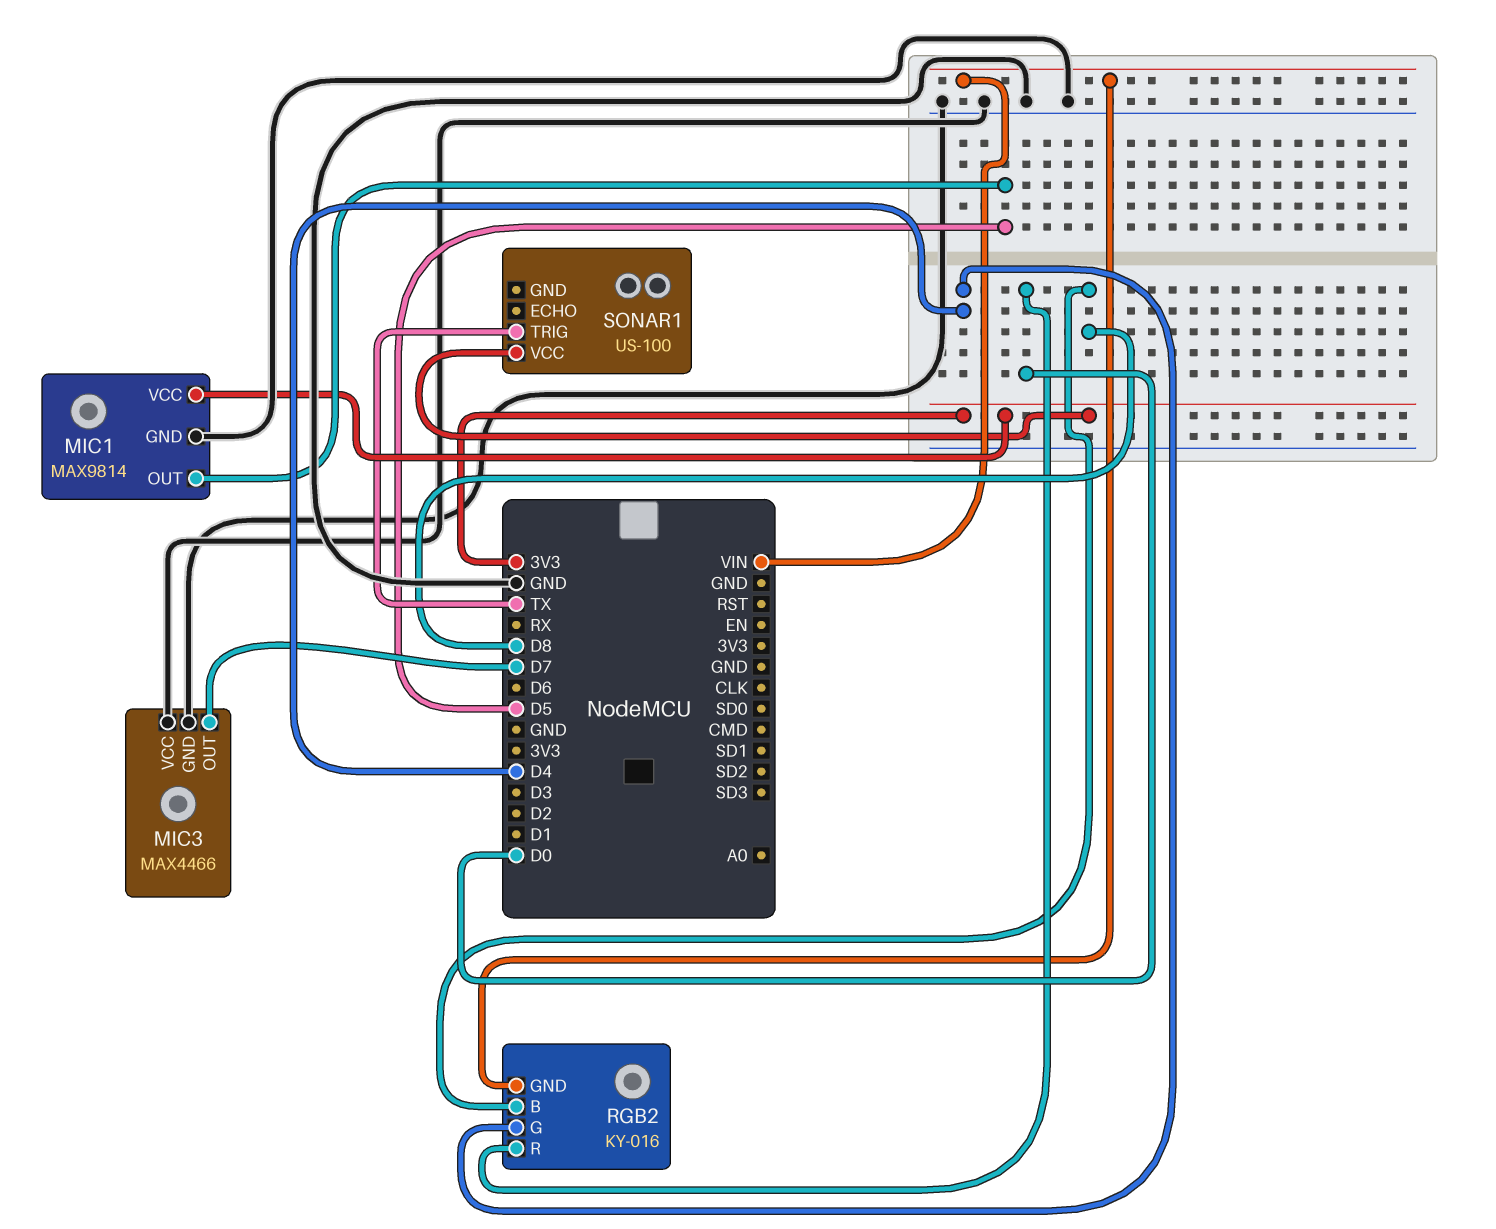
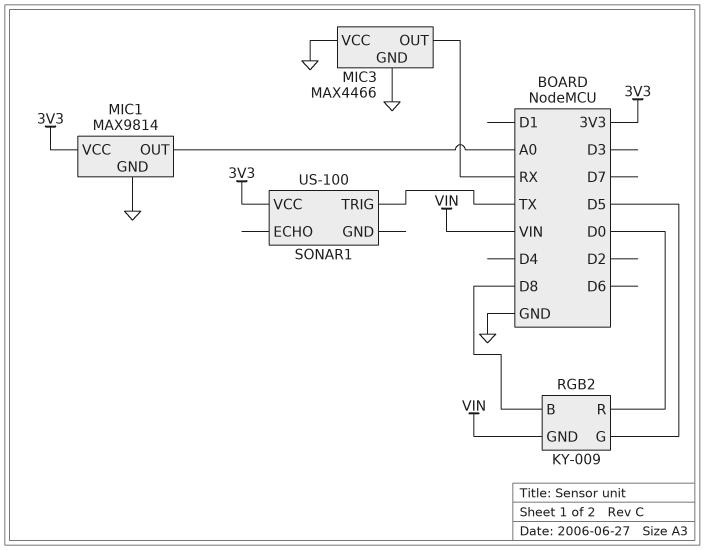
MIC1 pin OUT: D5 -> A0
MIC3 pin OUT: D7 -> RX
RGB2: KY-016 -> KY-009
RGB2 pin G: D4 -> D5

